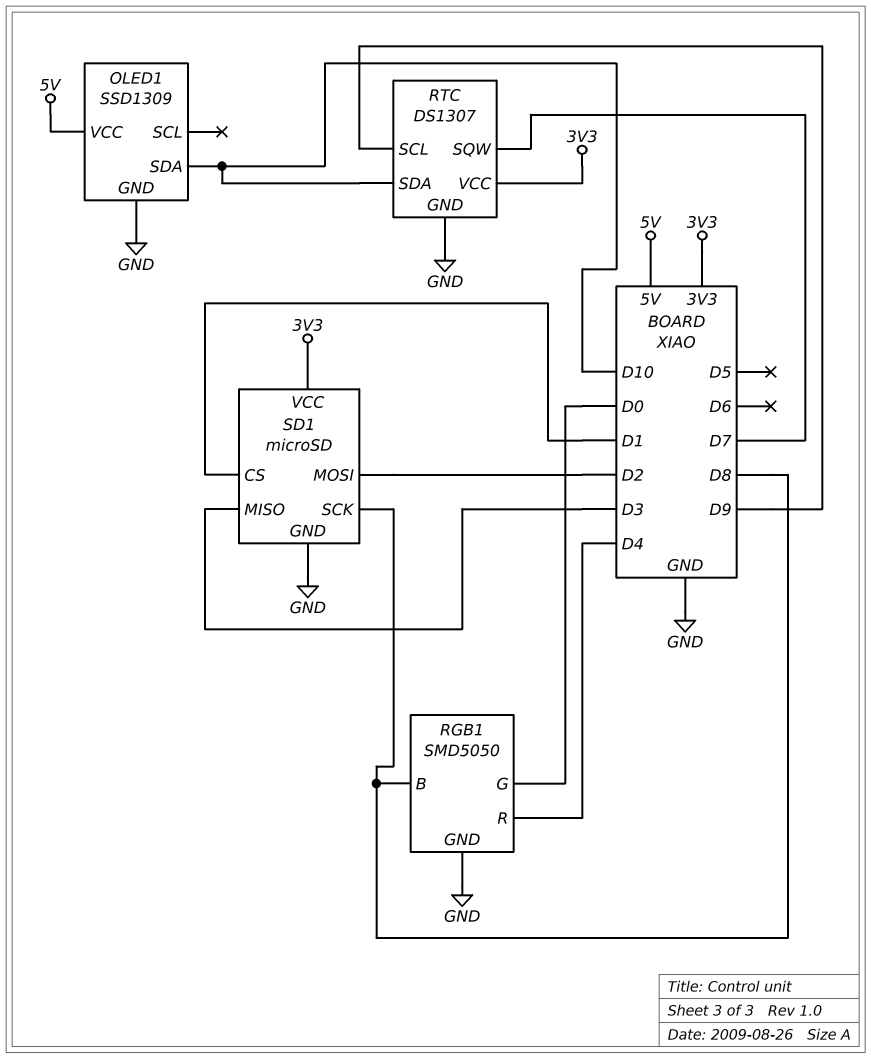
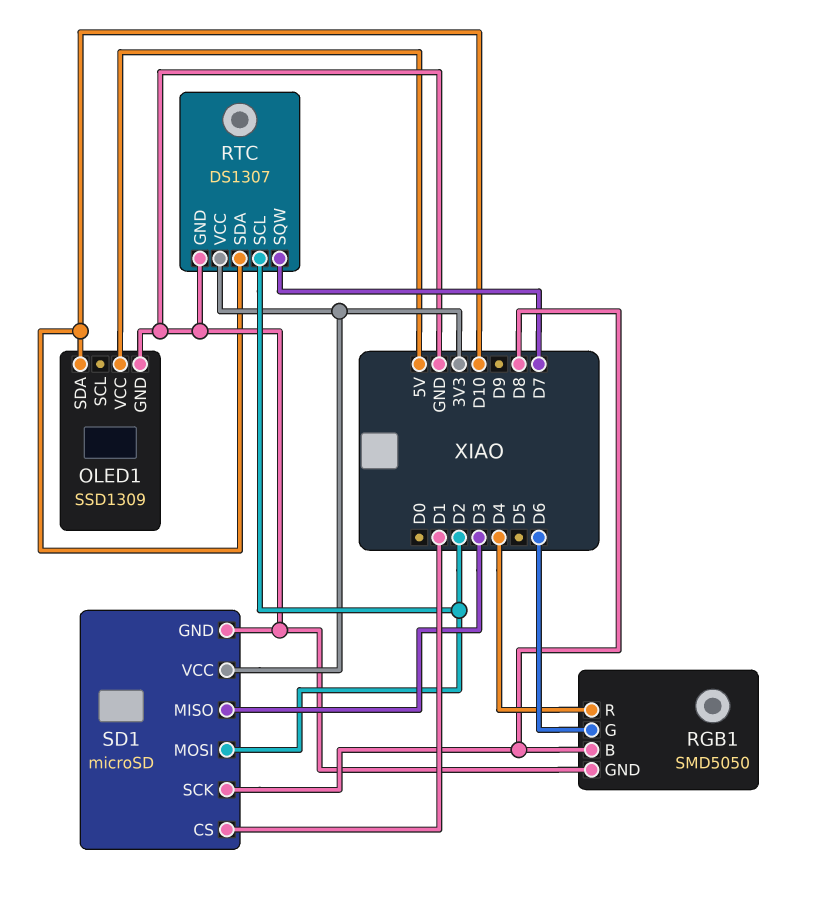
RGB1 pin G: D0 -> D6
RTC pin SCL: D9 -> D2

